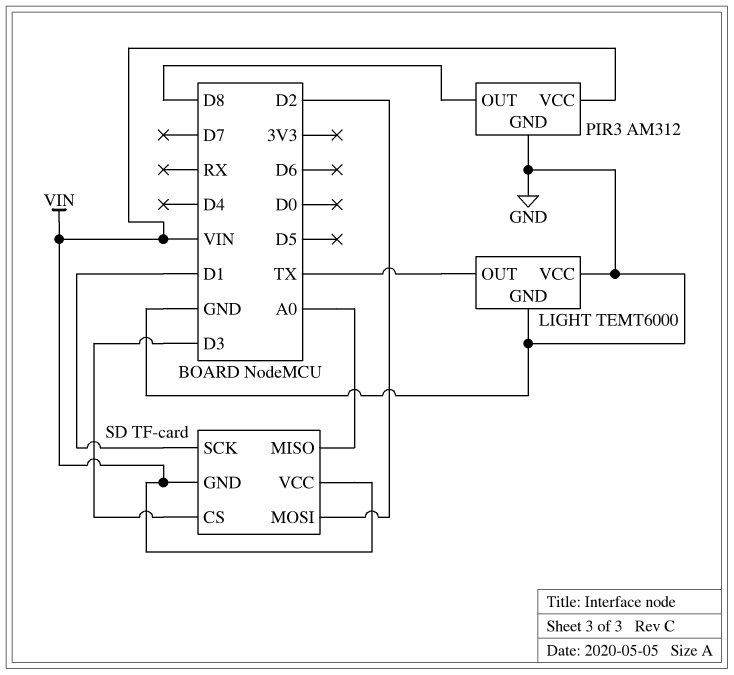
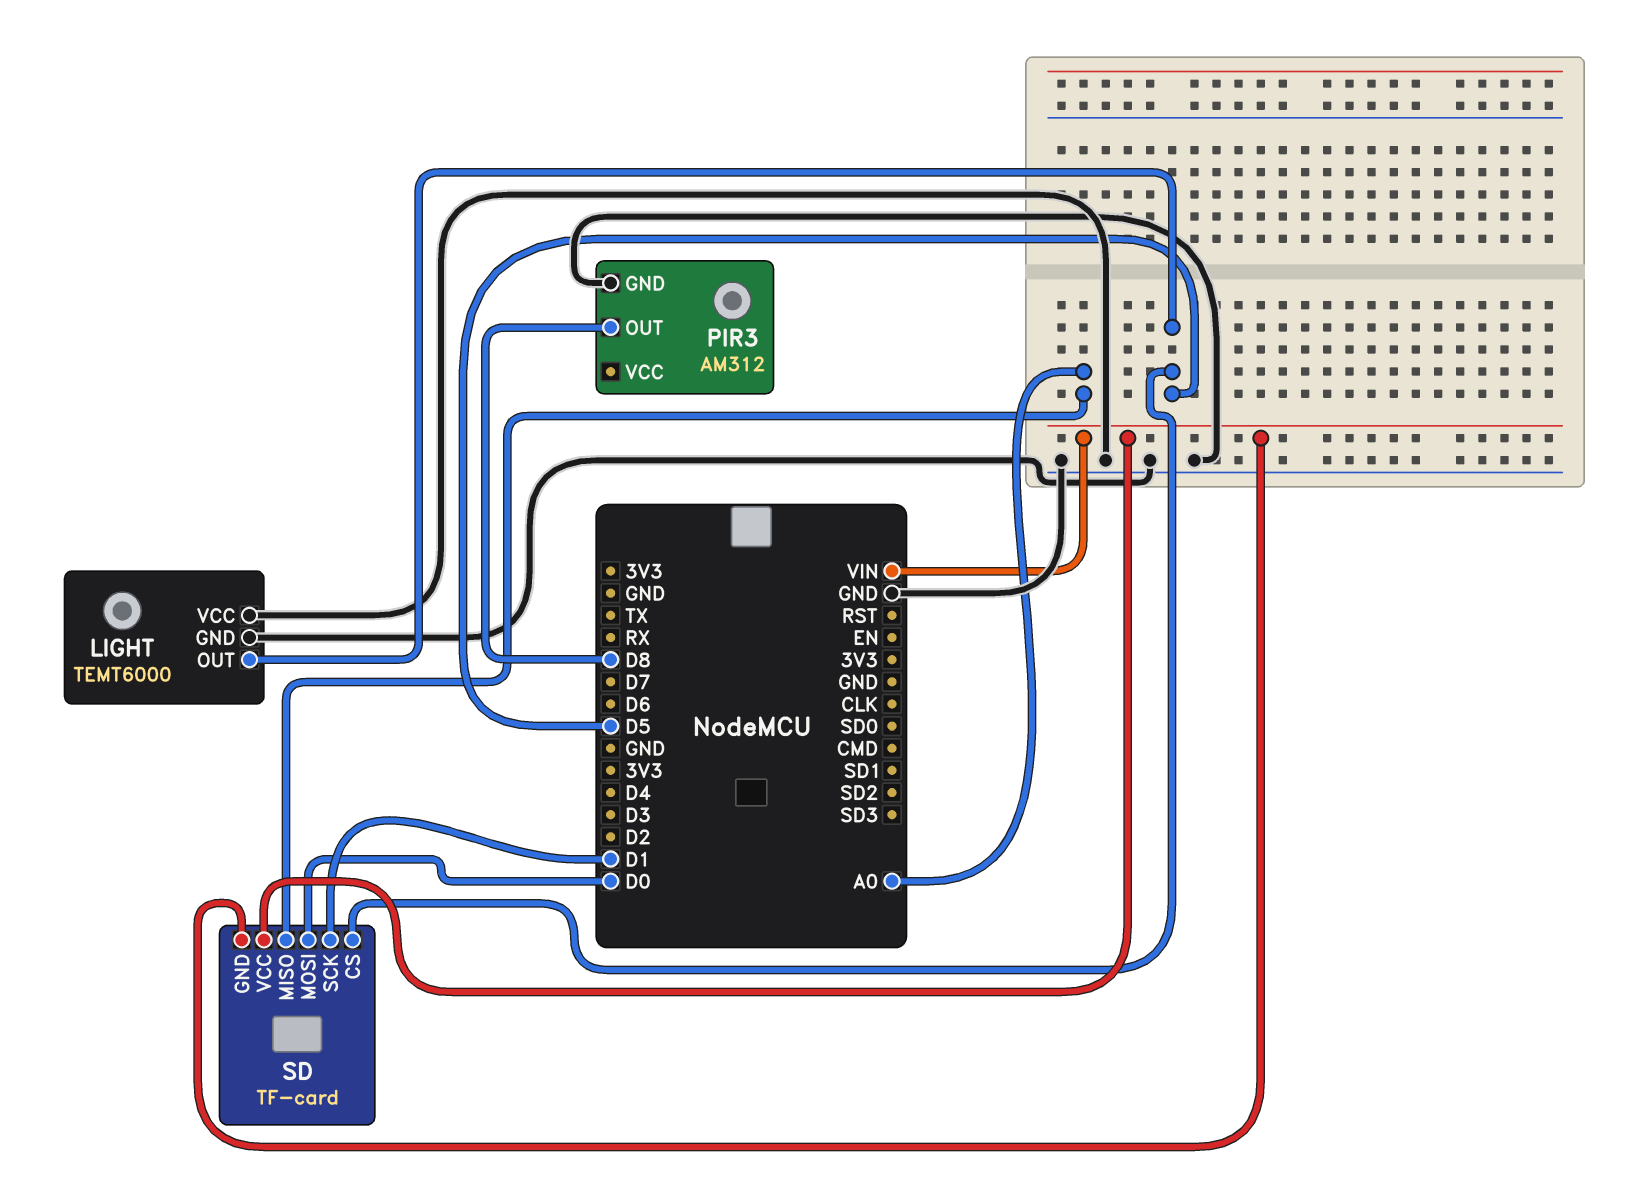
LIGHT pin OUT: TX -> D5
PIR3 pin VCC: VIN -> none
SD pin CS: D3 -> D5
SD pin MOSI: D2 -> D0

